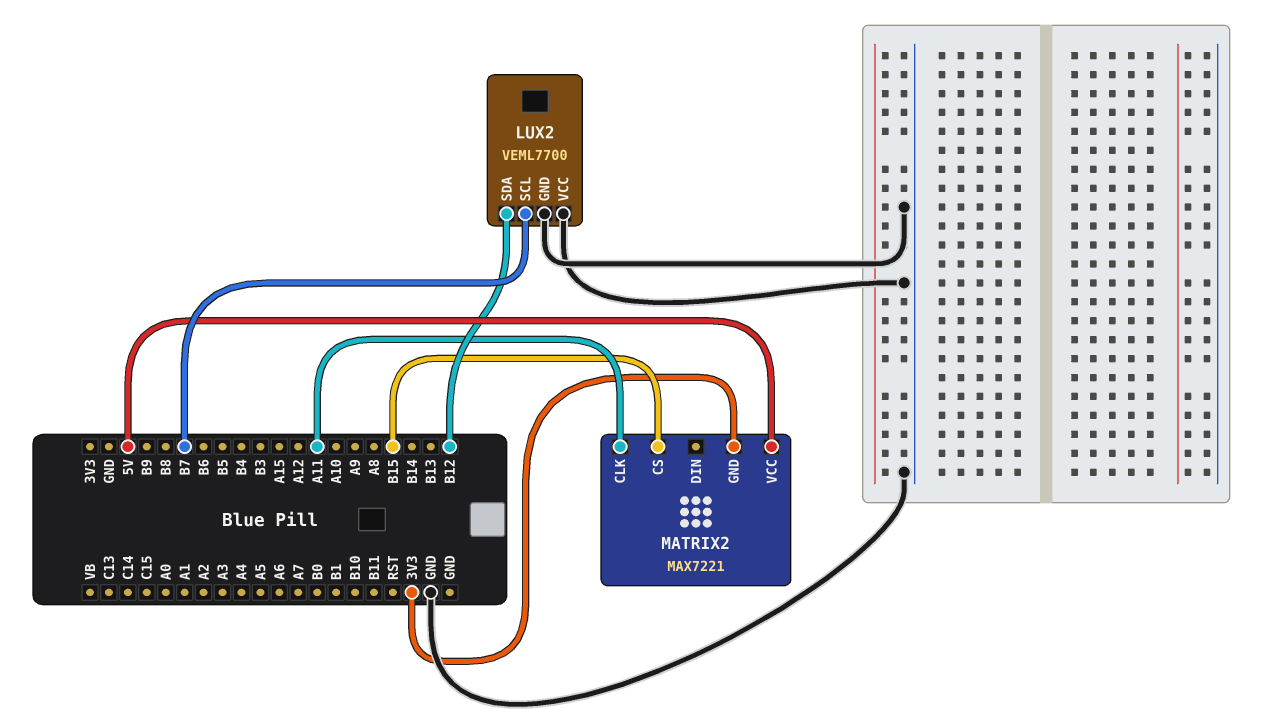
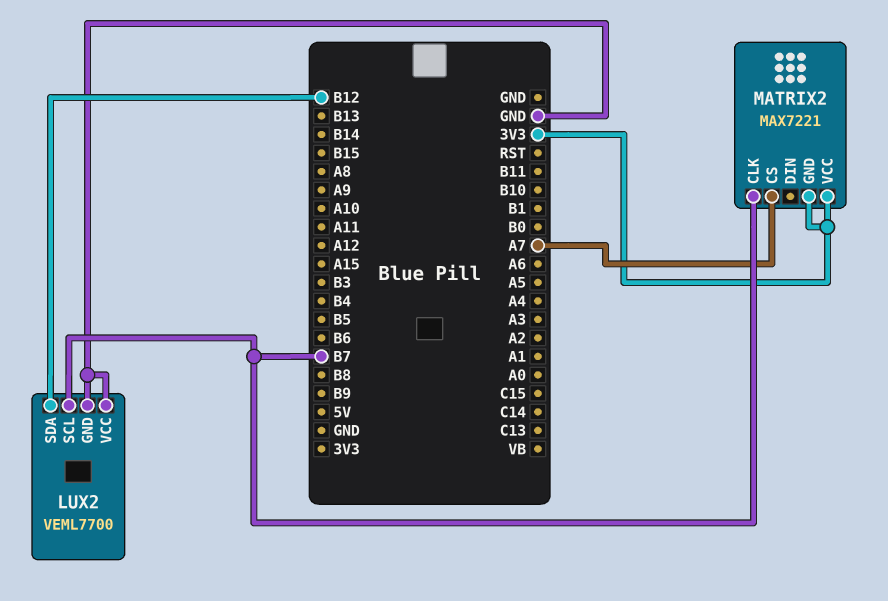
MATRIX2 pin CLK: A11 -> B7
MATRIX2 pin CS: B15 -> A7
MATRIX2 pin VCC: 5V -> 3V3

